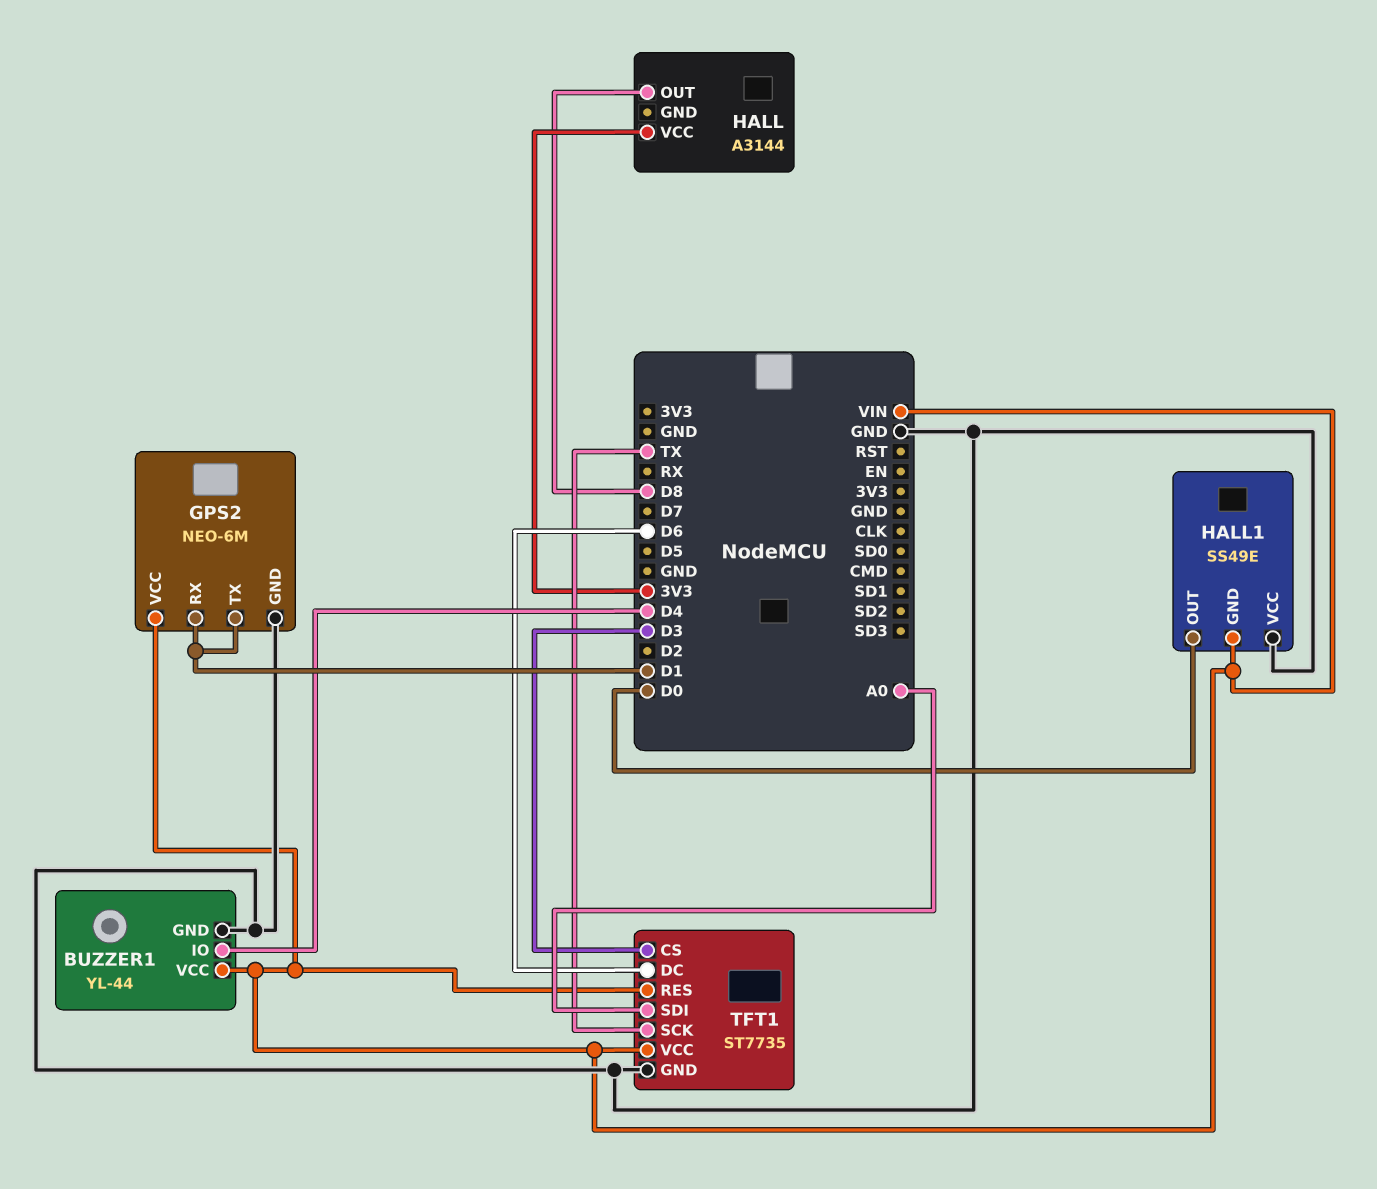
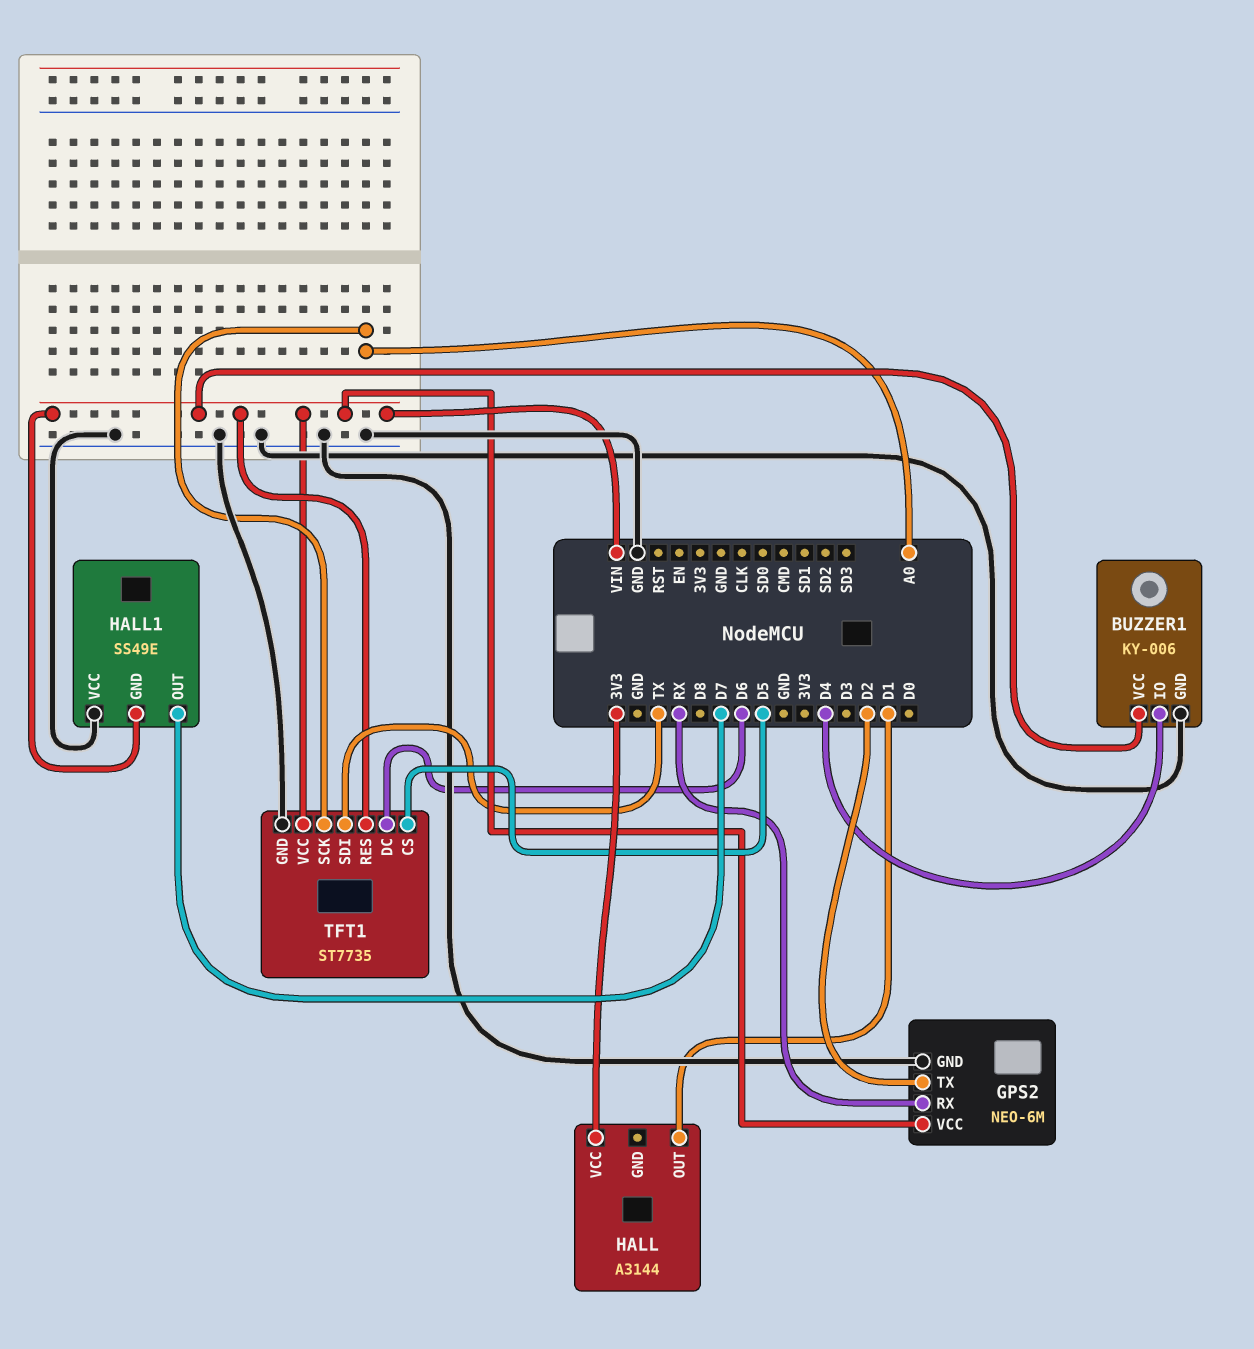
BUZZER1: YL-44 -> KY-006
GPS2 pin RX: D1 -> RX
GPS2 pin TX: D1 -> D2
HALL pin OUT: D8 -> D1
HALL1 pin OUT: D0 -> D7
TFT1 pin CS: D3 -> D5
TFT1 pin SCK: TX -> A0
TFT1 pin SDI: A0 -> TX

